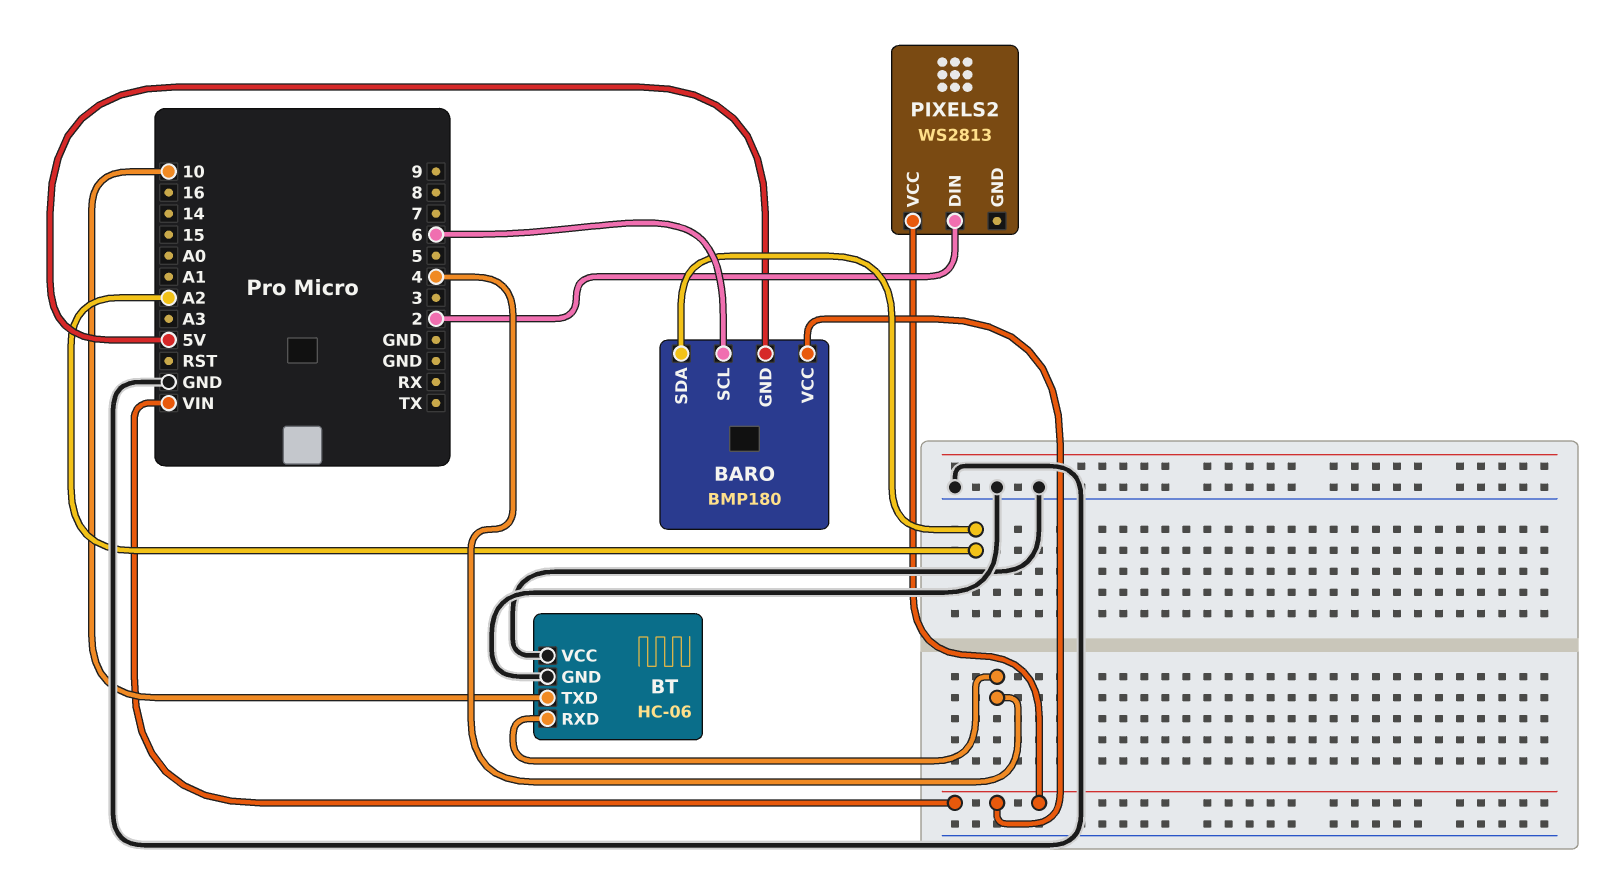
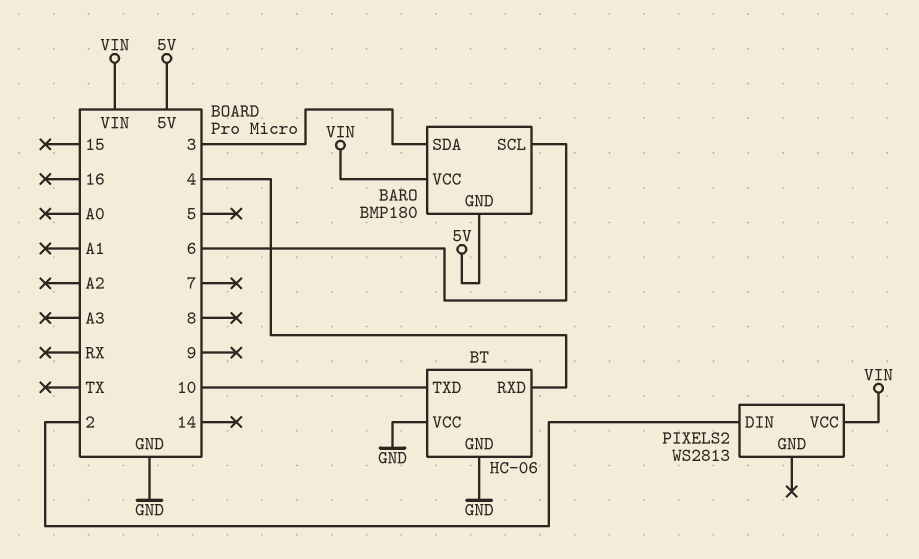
BARO pin SDA: A2 -> 3

